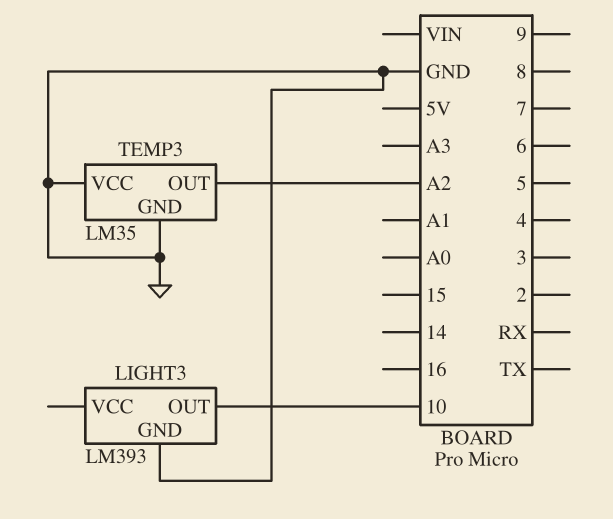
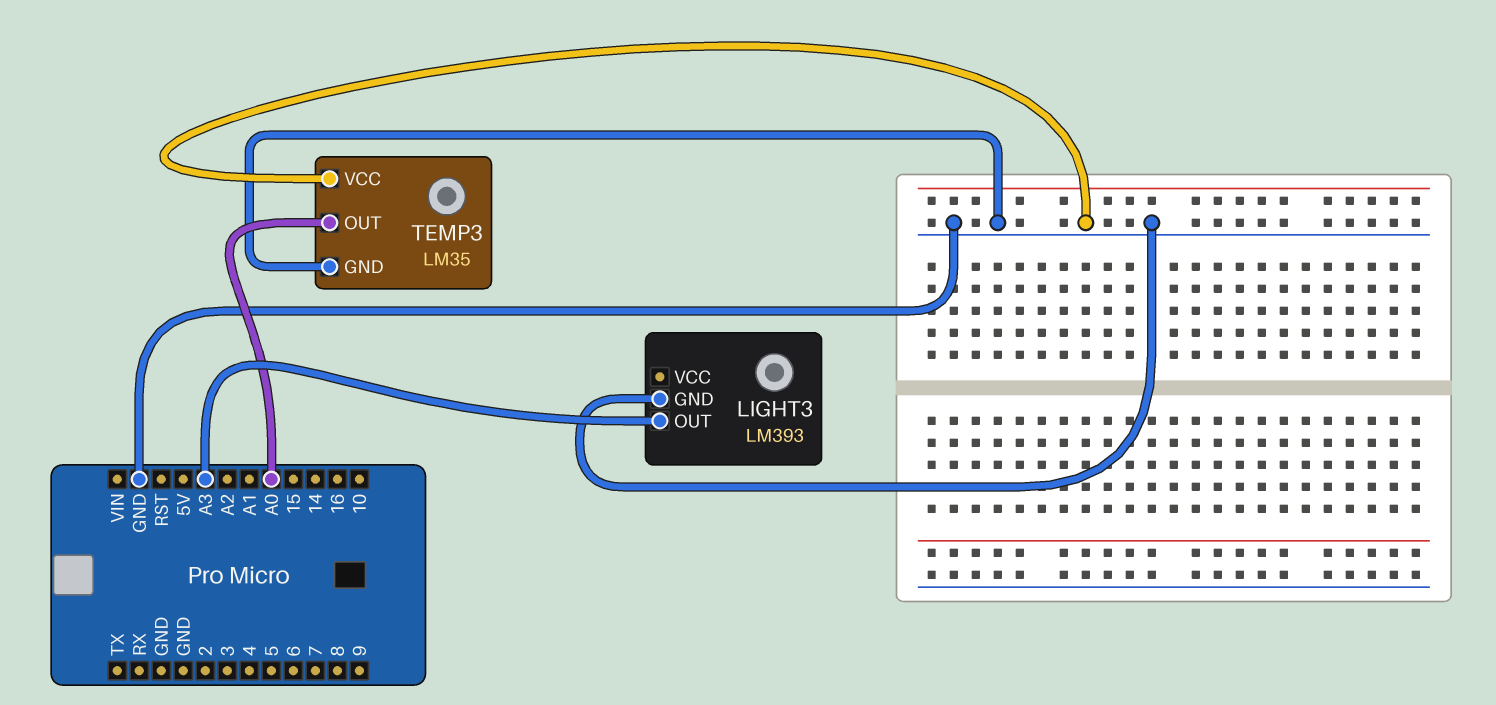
LIGHT3 pin OUT: 10 -> A3
TEMP3 pin OUT: A2 -> A0

